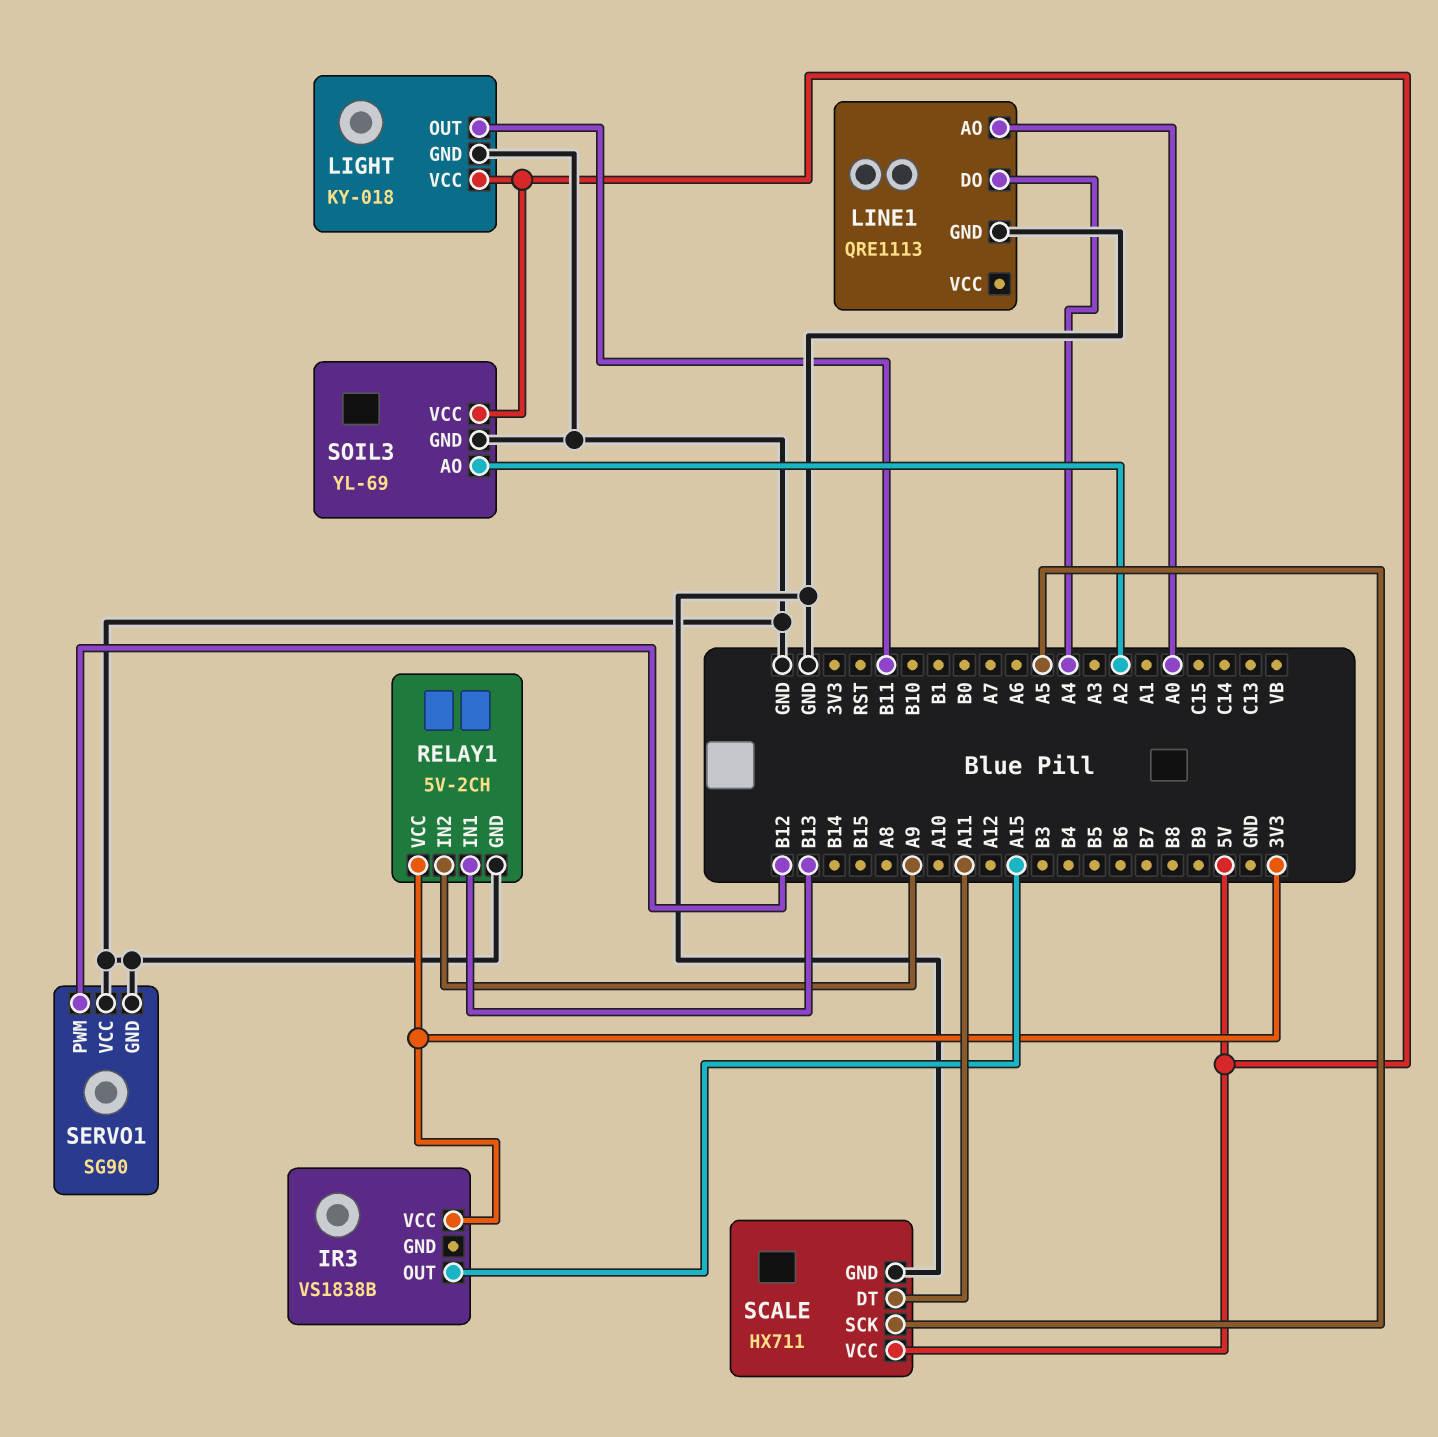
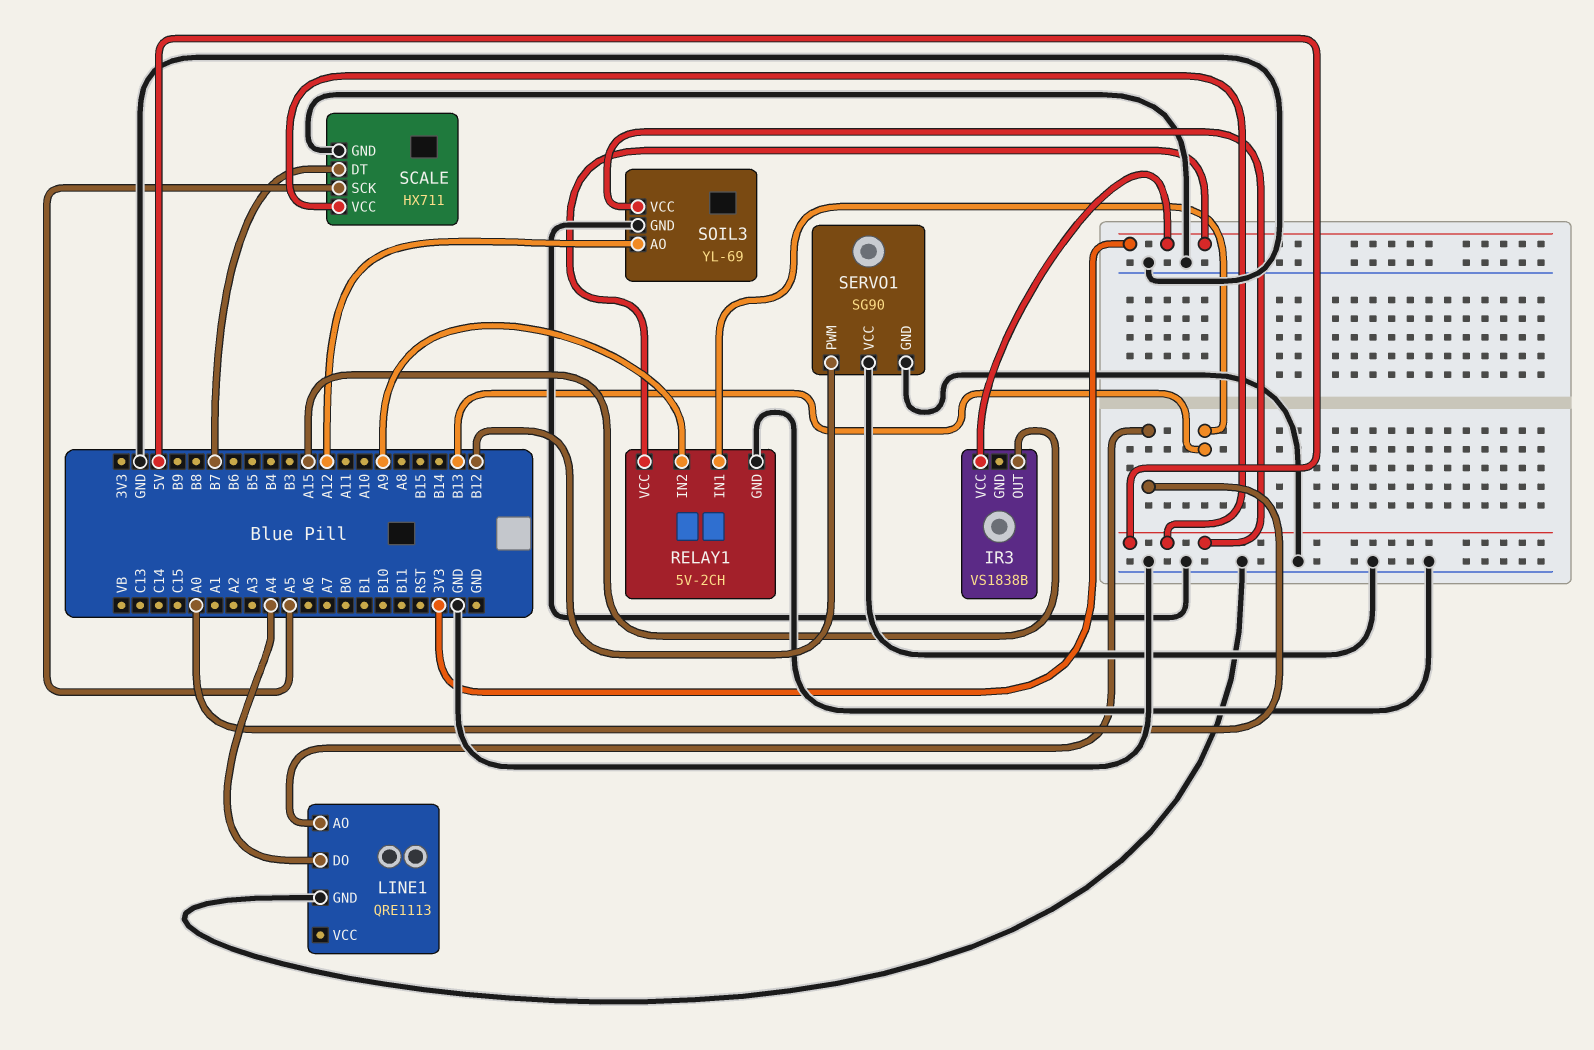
LIGHT: KY-018 -> none
LIGHT pin GND: GND -> none
LIGHT pin OUT: B11 -> none
LIGHT pin VCC: 5V -> none
SCALE pin DT: A11 -> B7
SOIL3 pin AO: A2 -> A12

